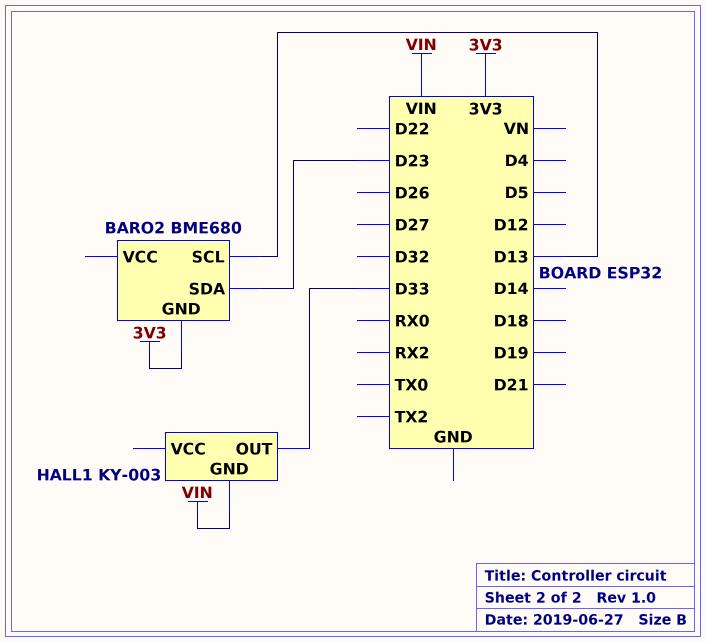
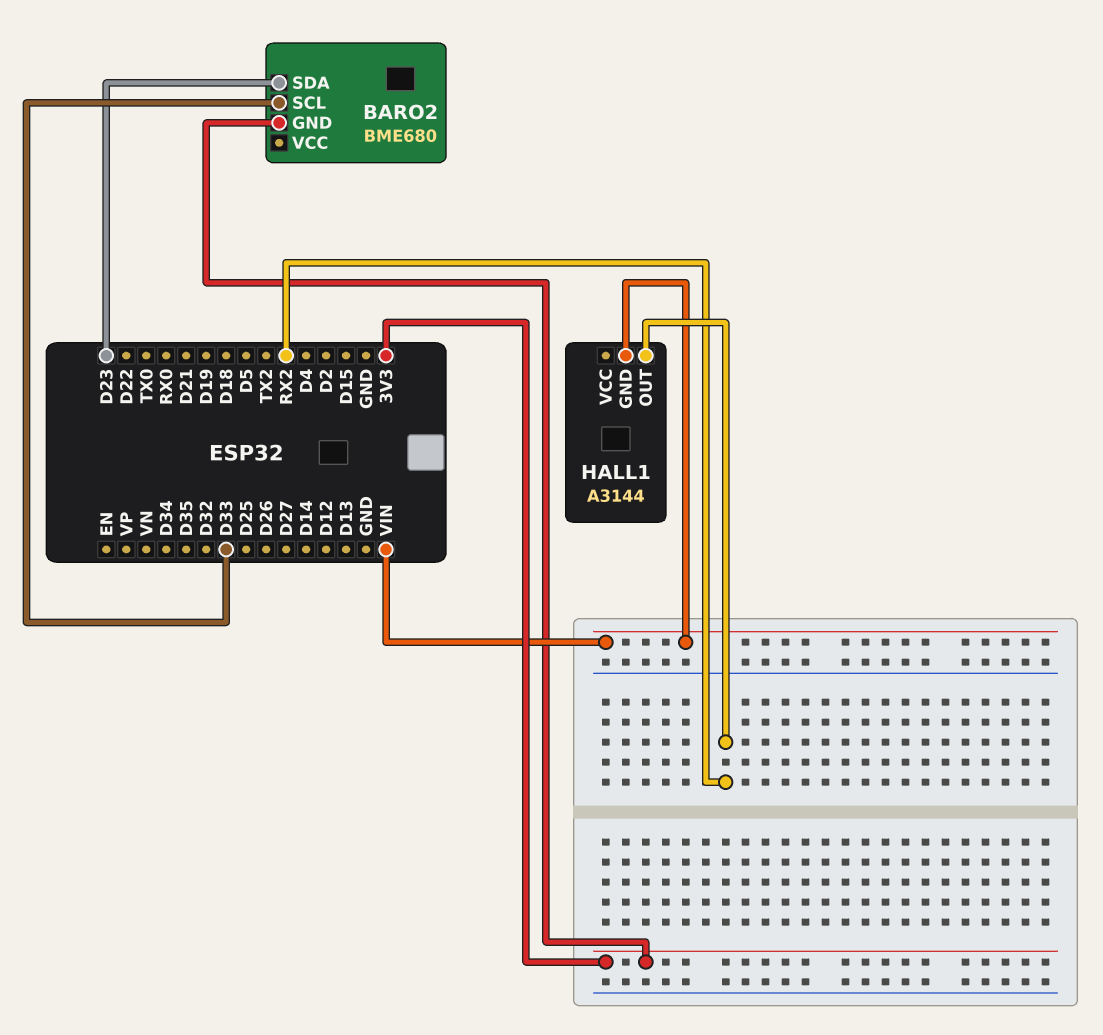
BARO2 pin SCL: D13 -> D33
HALL1: KY-003 -> A3144
HALL1 pin OUT: D33 -> RX2

